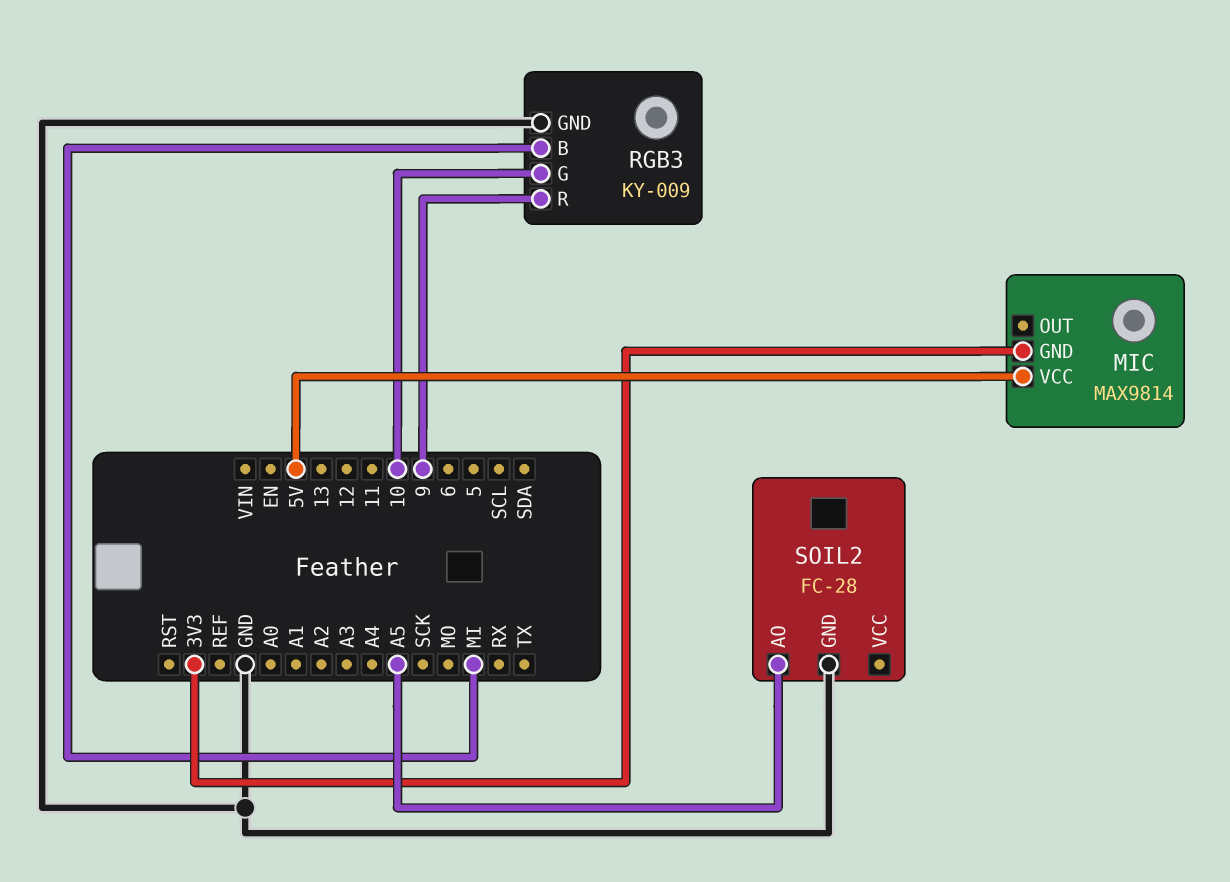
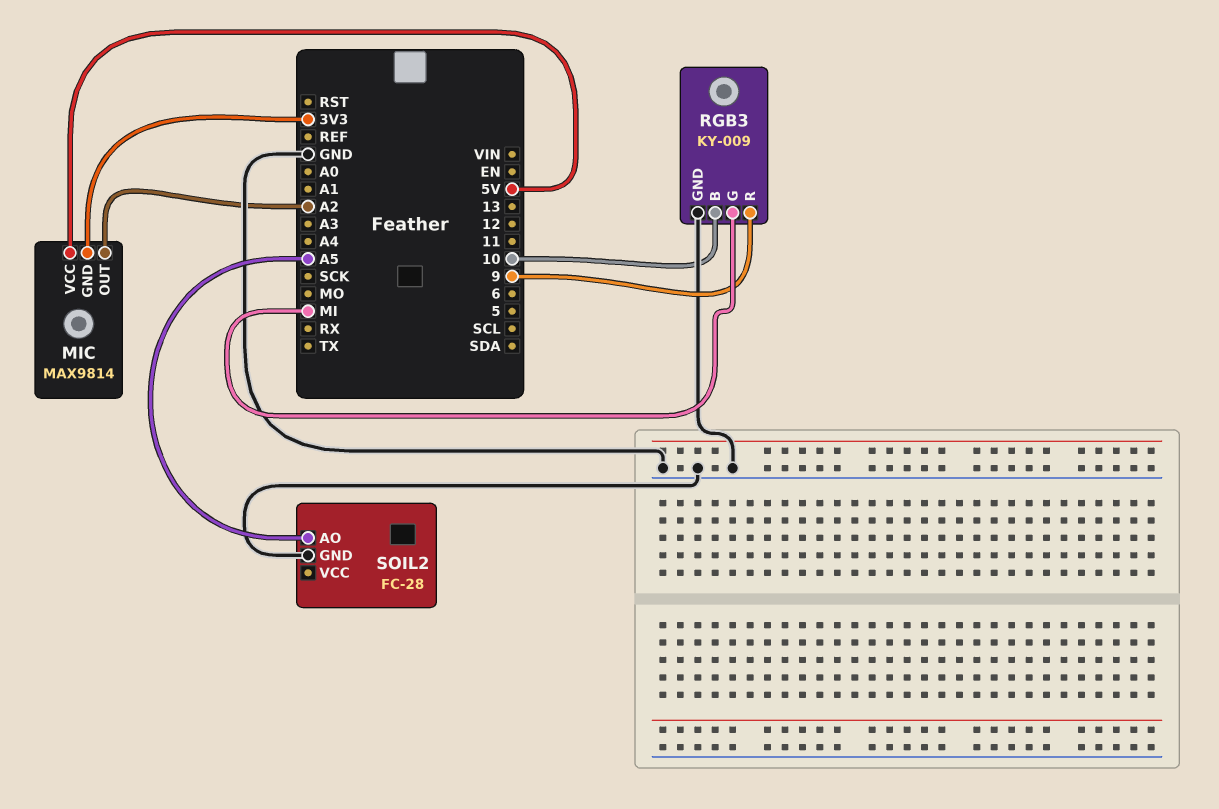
MIC pin OUT: none -> A2
RGB3 pin B: MI -> 10
RGB3 pin G: 10 -> MI

